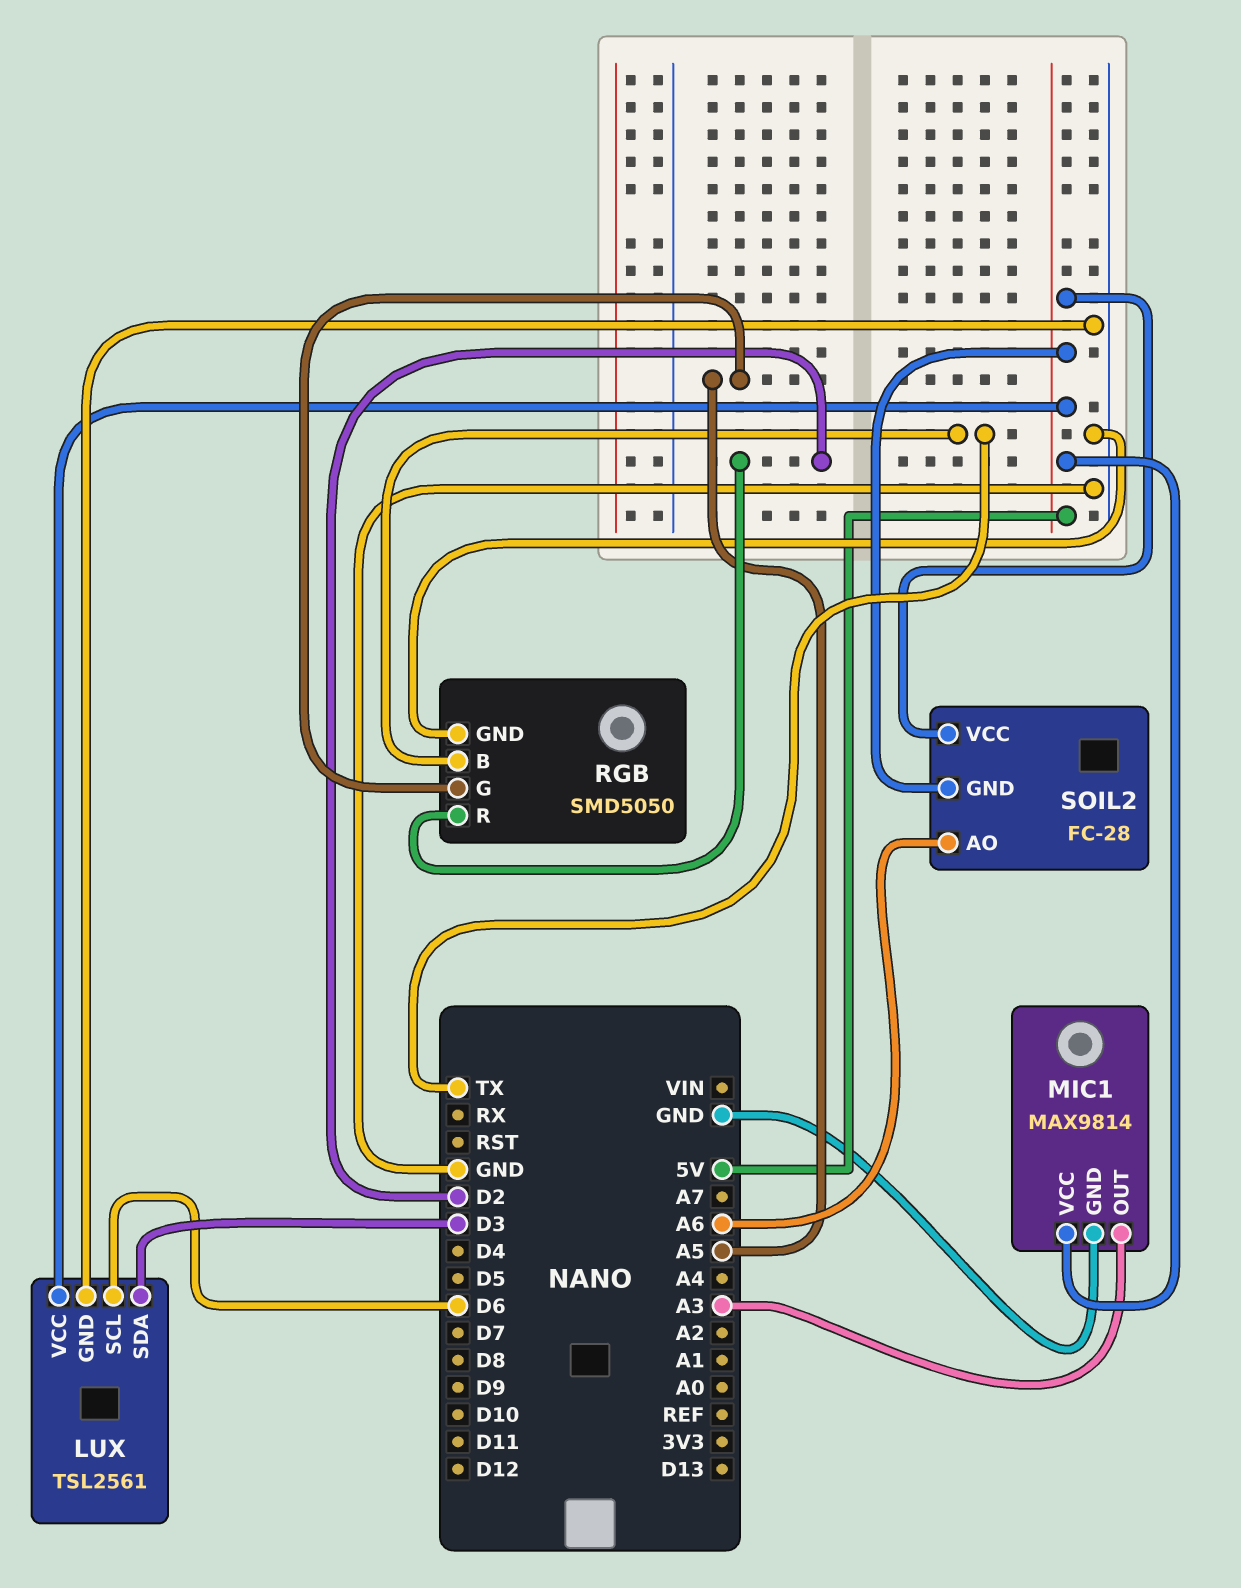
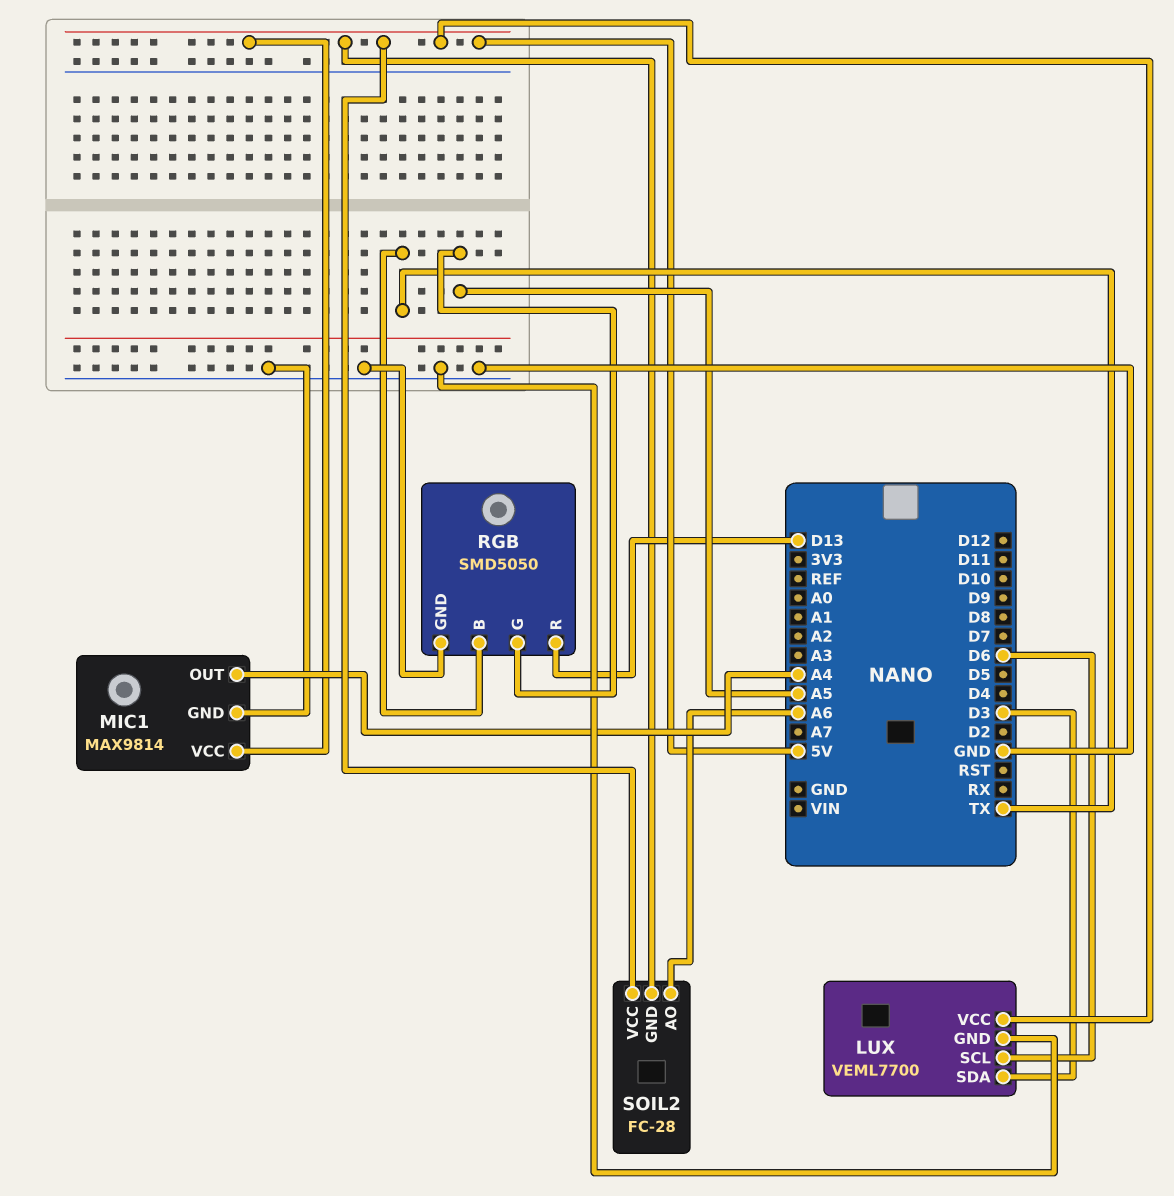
LUX: TSL2561 -> VEML7700
MIC1 pin OUT: A3 -> A4
RGB pin R: D2 -> D13

